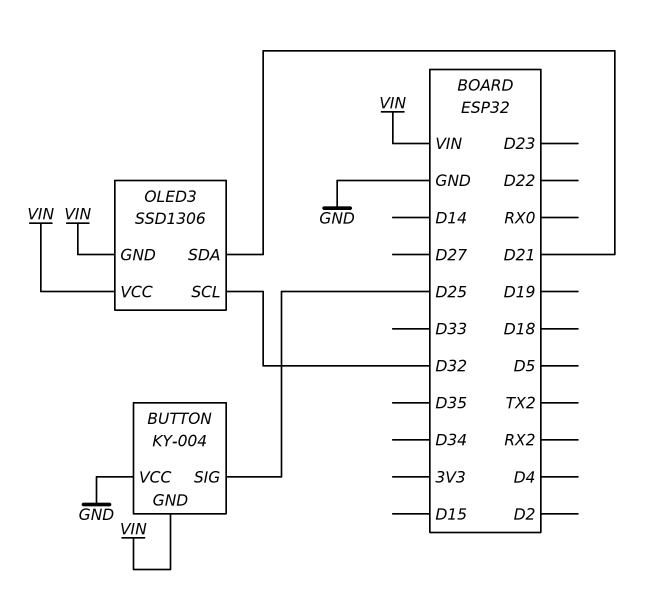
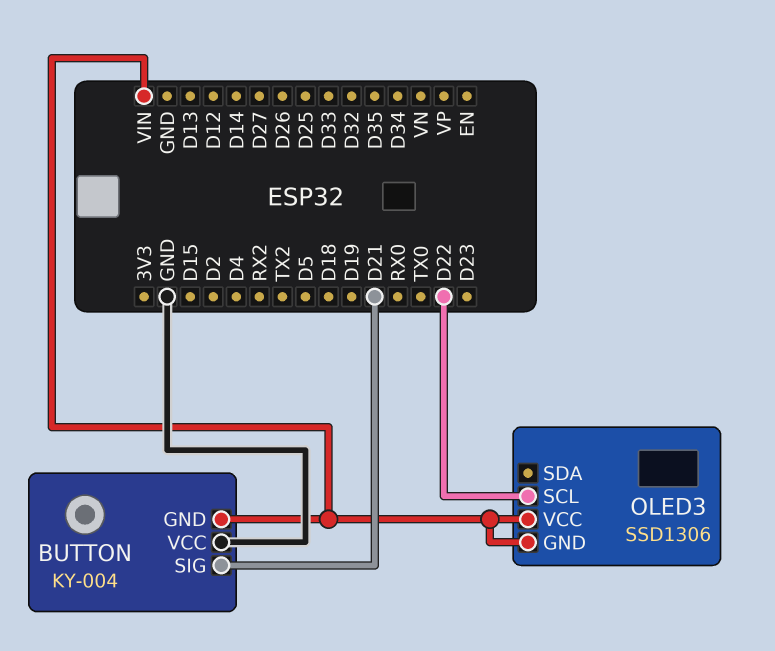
BUTTON pin SIG: D25 -> D21
OLED3 pin SCL: D32 -> D22
OLED3 pin SDA: D21 -> none

